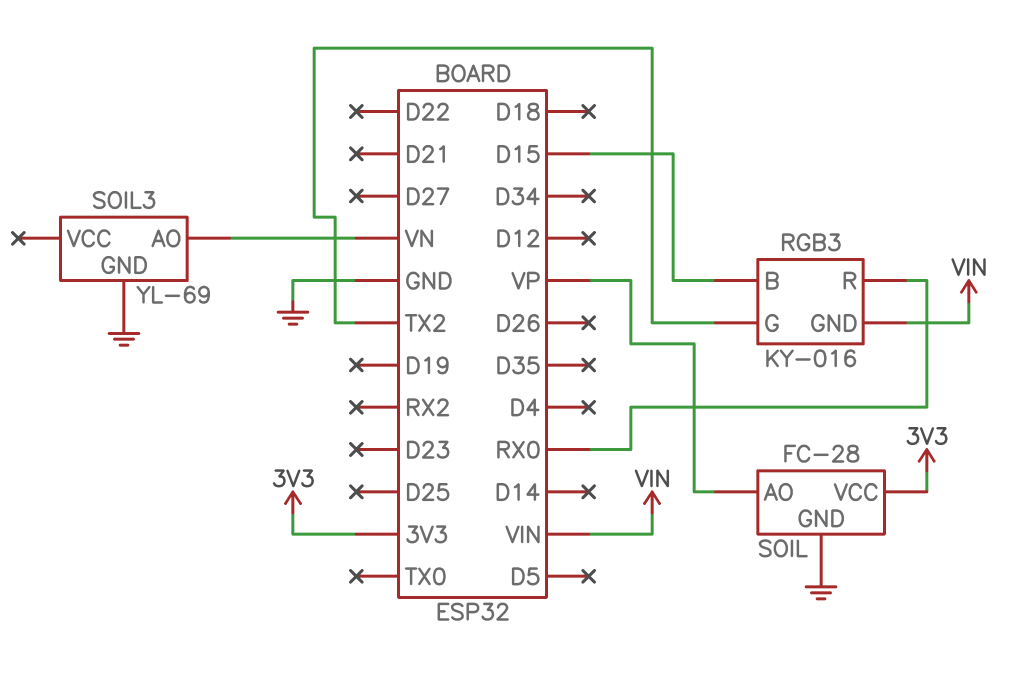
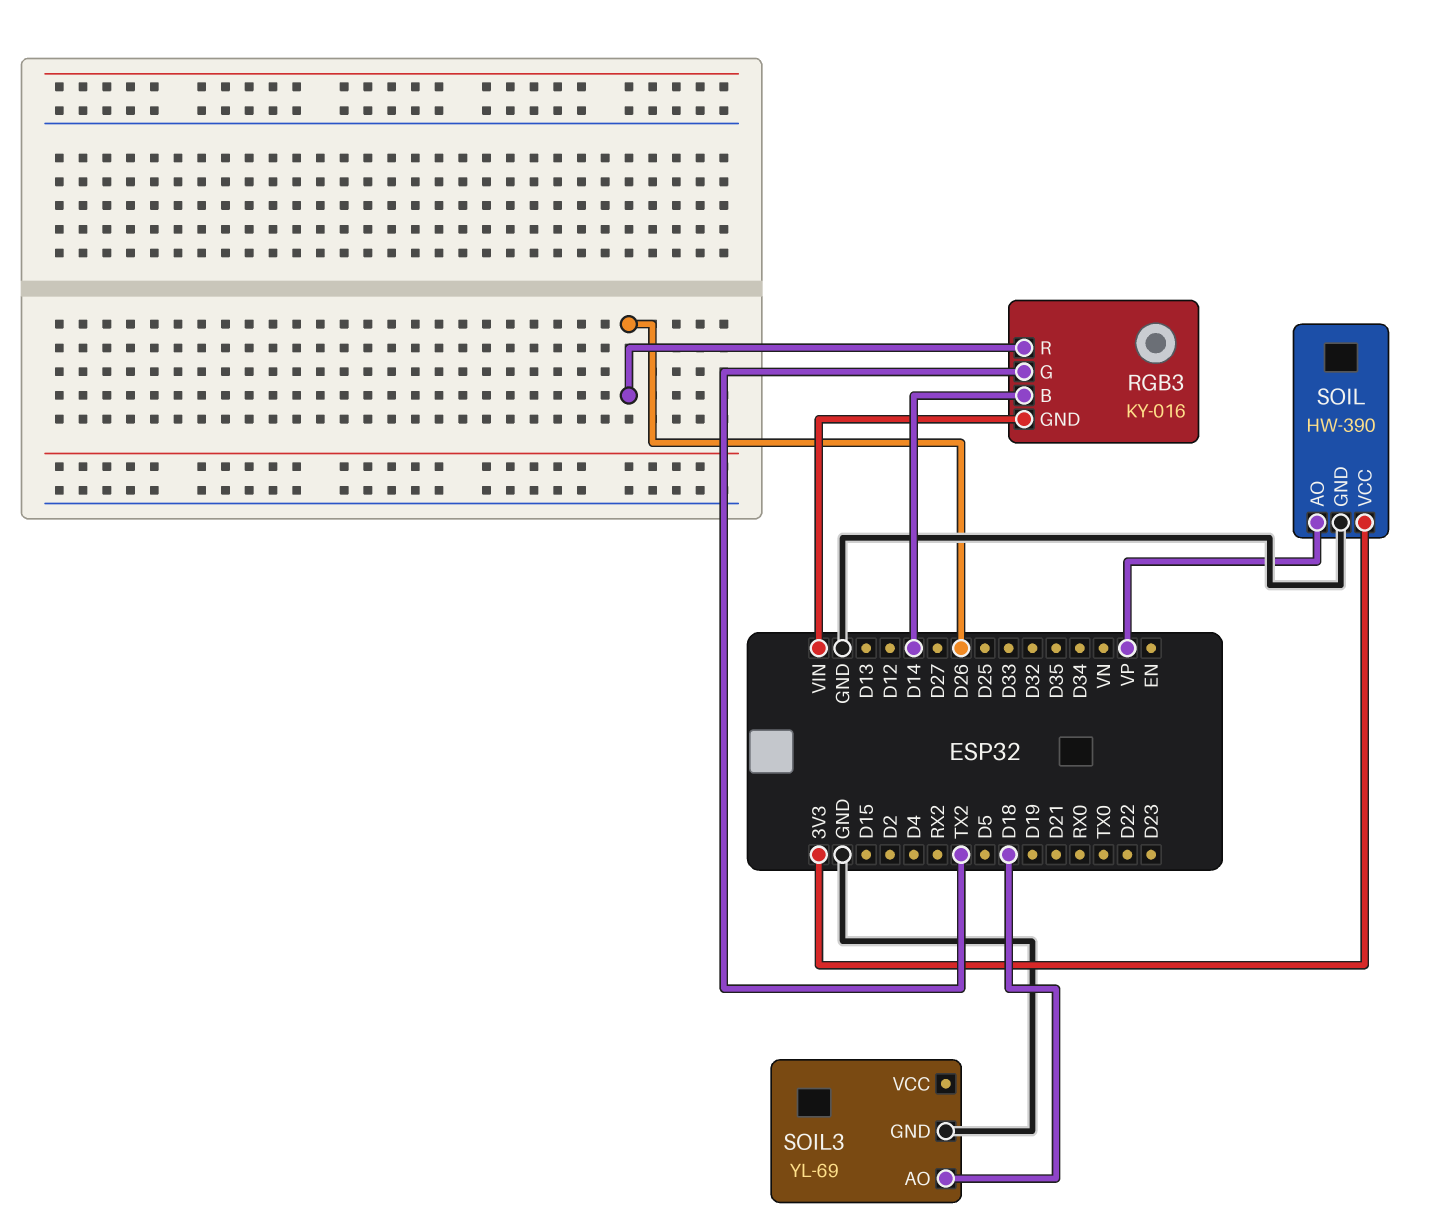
RGB3 pin B: D15 -> D14
RGB3 pin R: RX0 -> D26
SOIL: FC-28 -> HW-390
SOIL3 pin AO: VN -> D18

